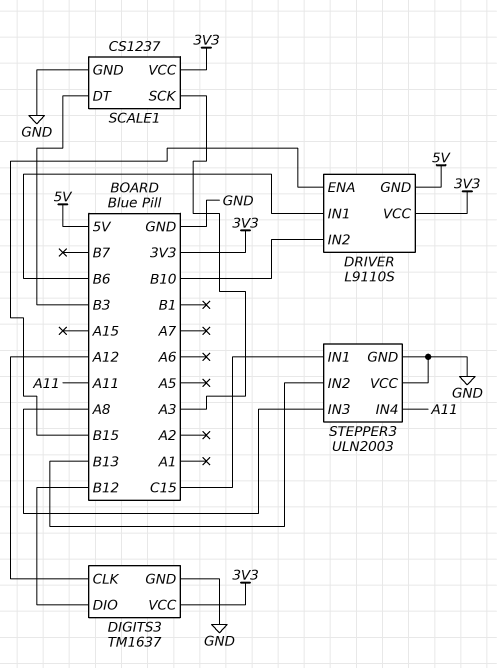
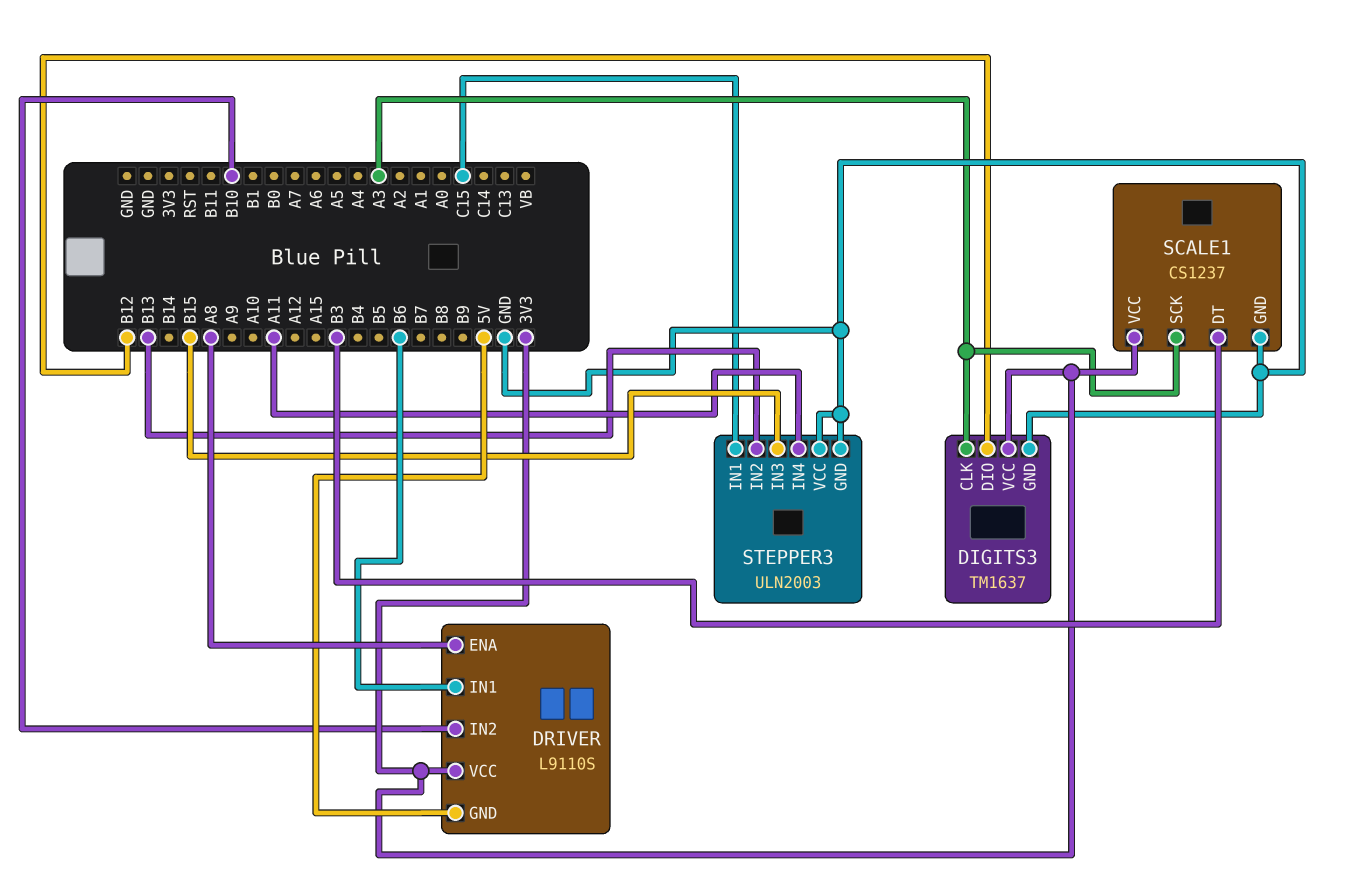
DIGITS3 pin CLK: A12 -> A3
DRIVER pin ENA: B15 -> A8
STEPPER3 pin IN3: A8 -> B15

